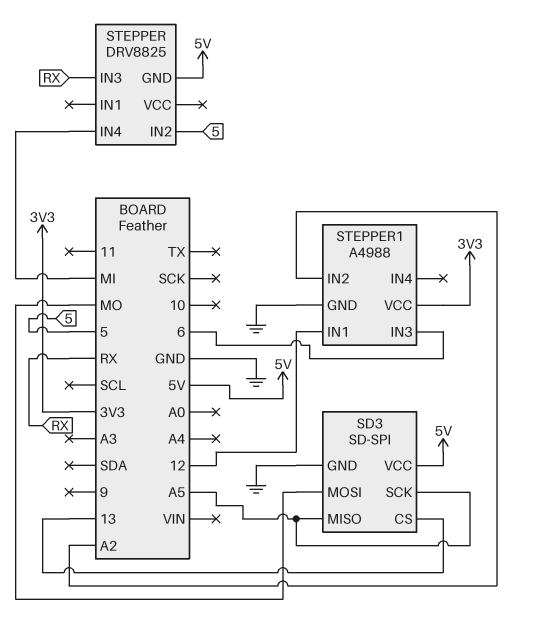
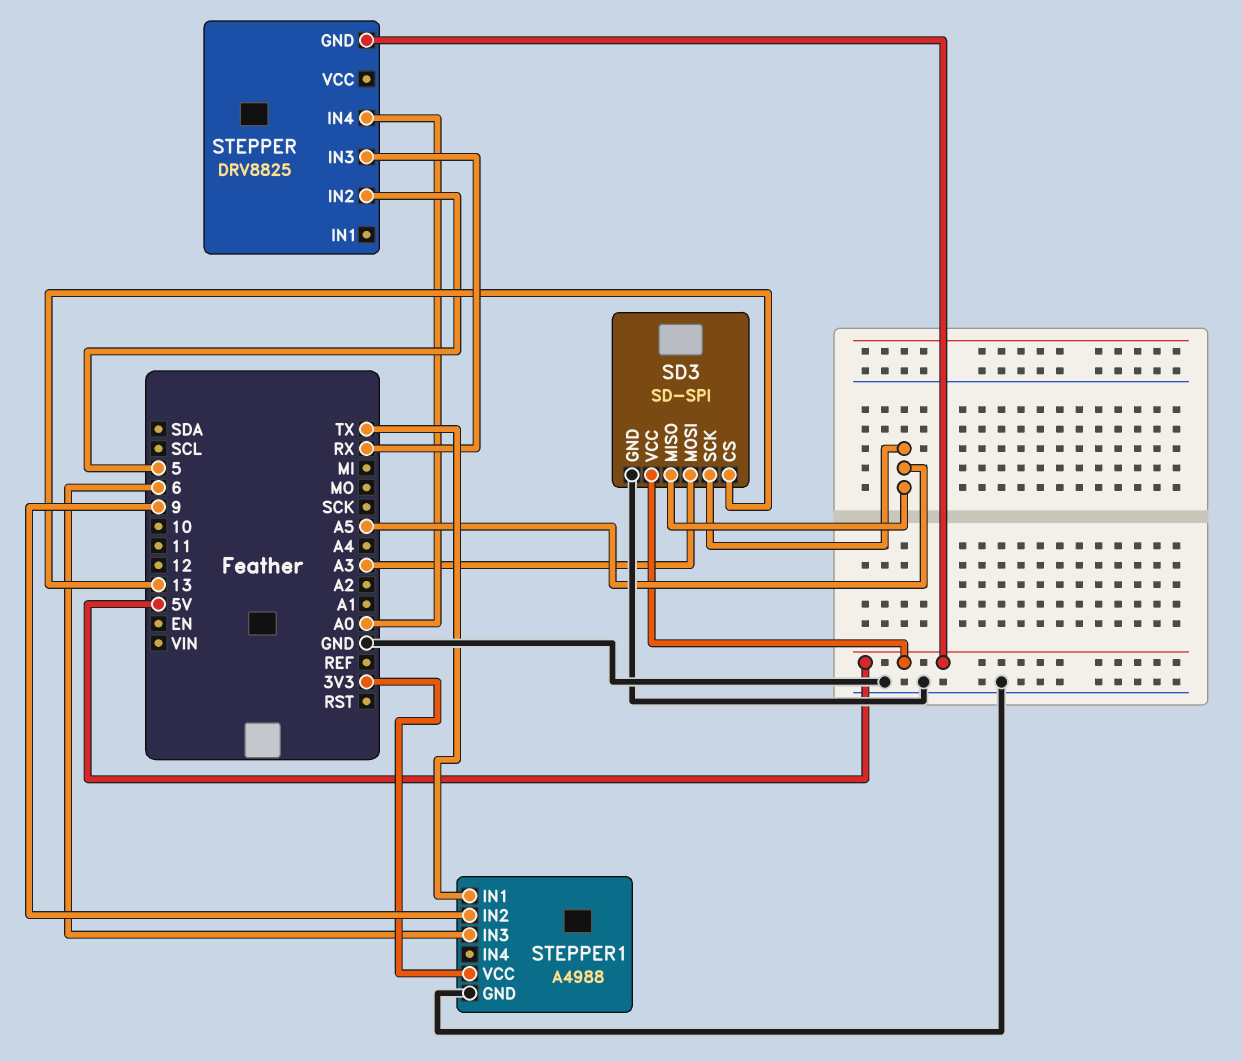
SD3 pin MOSI: MO -> A3
STEPPER pin IN4: MI -> A0
STEPPER1 pin IN1: 12 -> TX
STEPPER1 pin IN2: A2 -> 9

